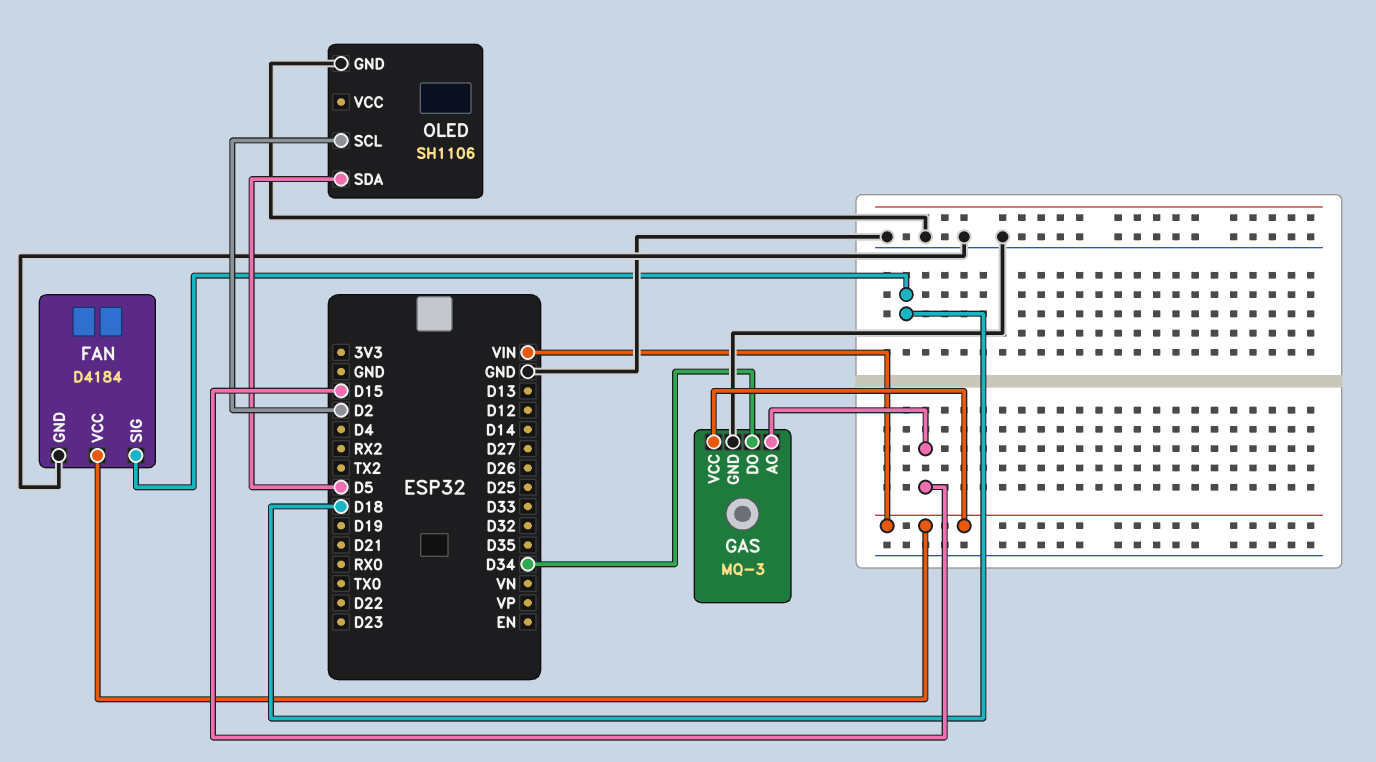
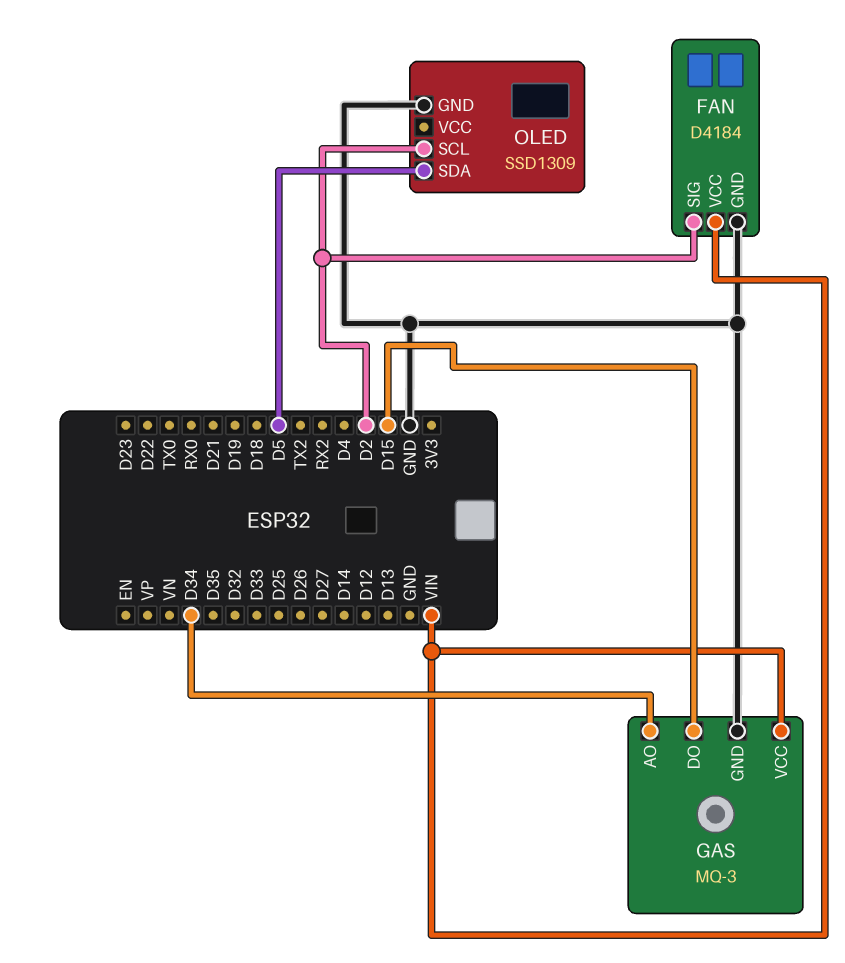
FAN pin SIG: D18 -> D2
GAS pin AO: D15 -> D34
GAS pin DO: D34 -> D15
OLED: SH1106 -> SSD1309

